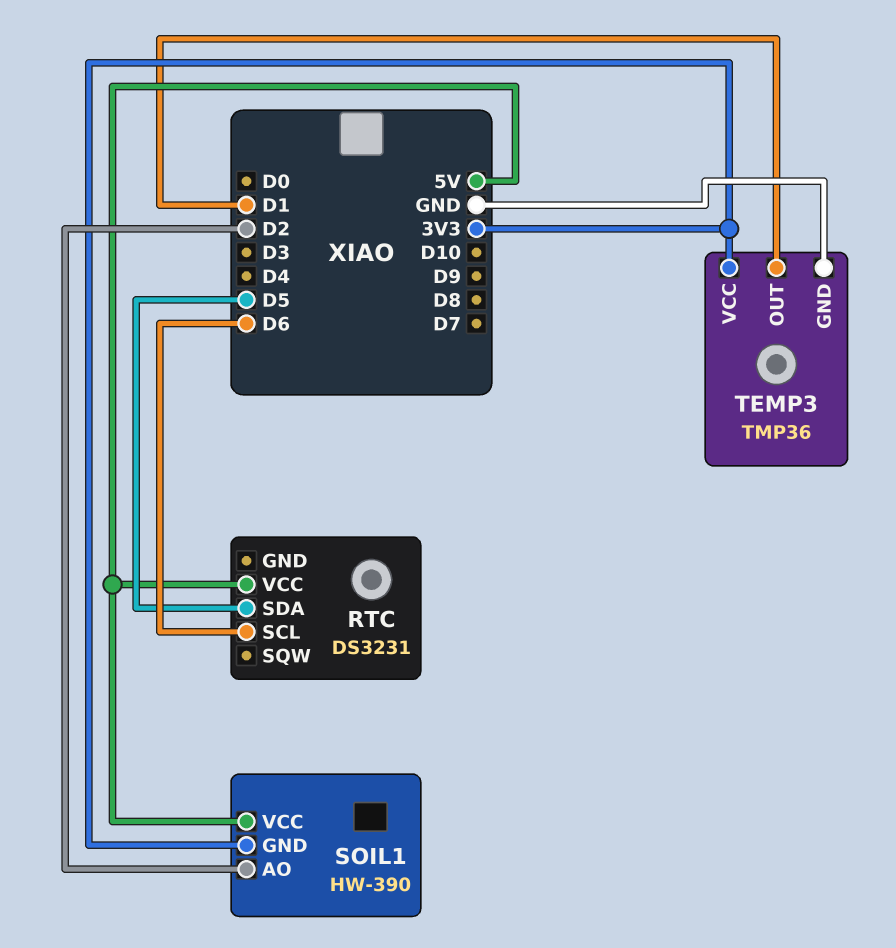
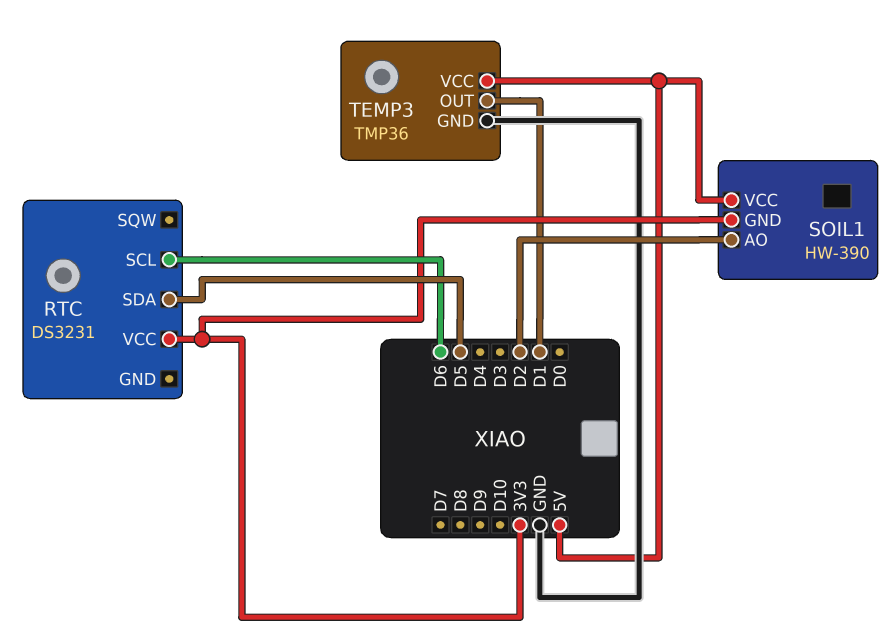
RTC pin VCC: 5V -> 3V3
TEMP3 pin VCC: 3V3 -> 5V

